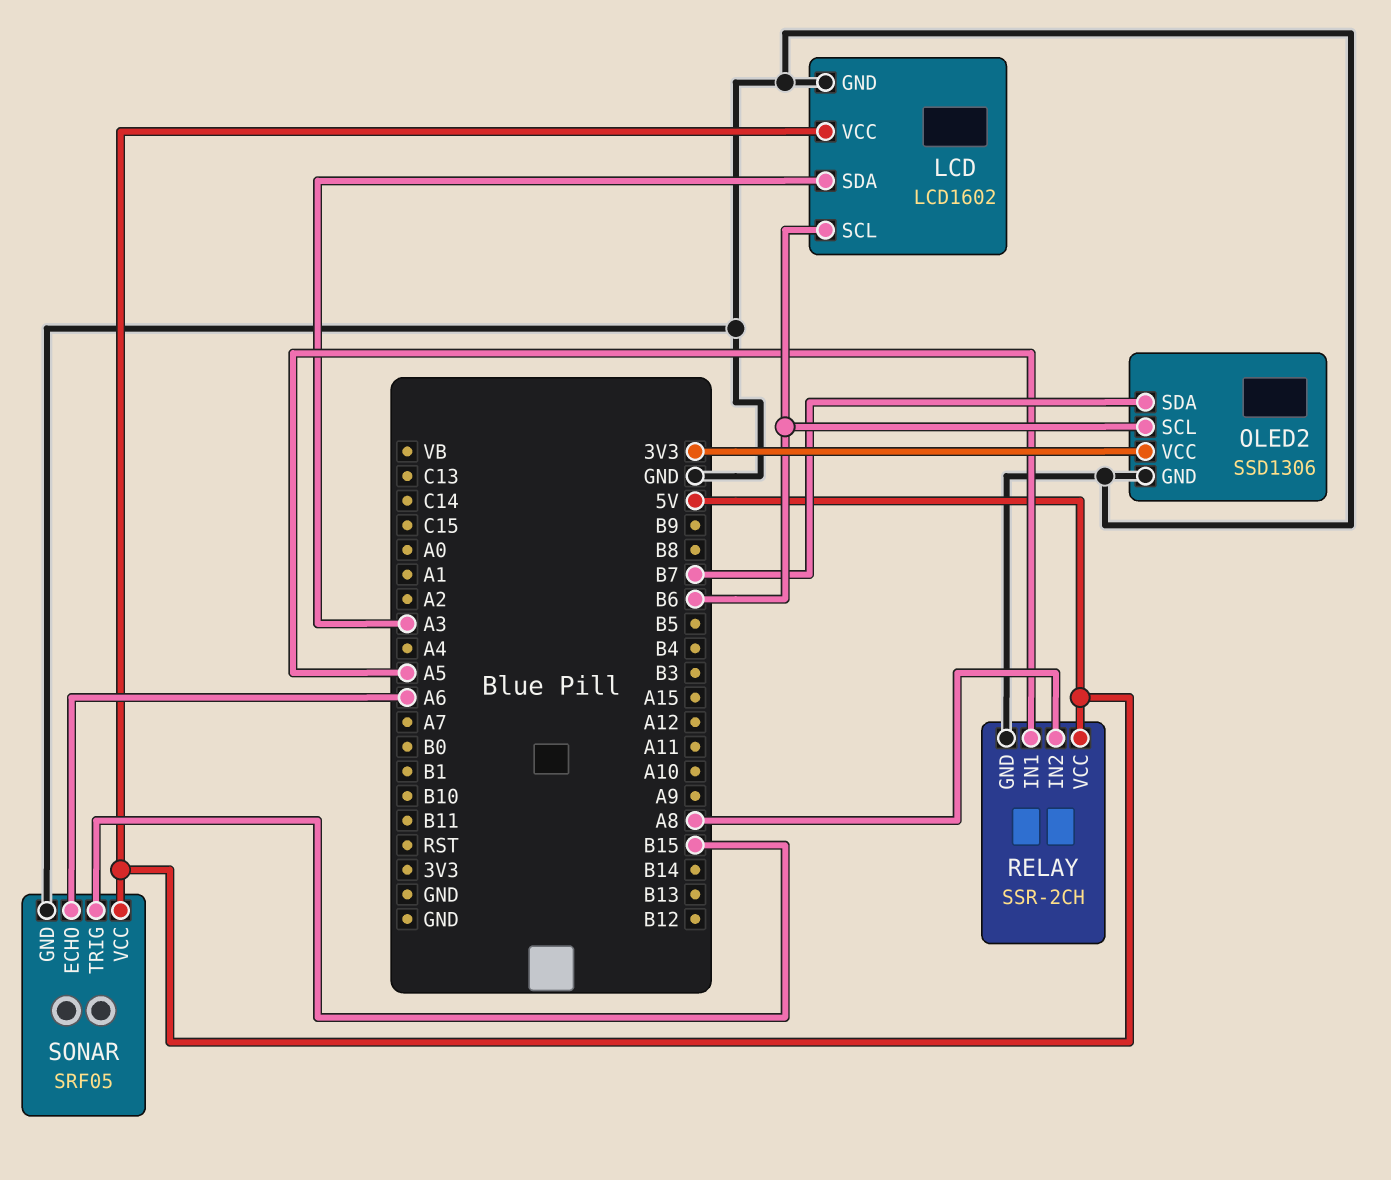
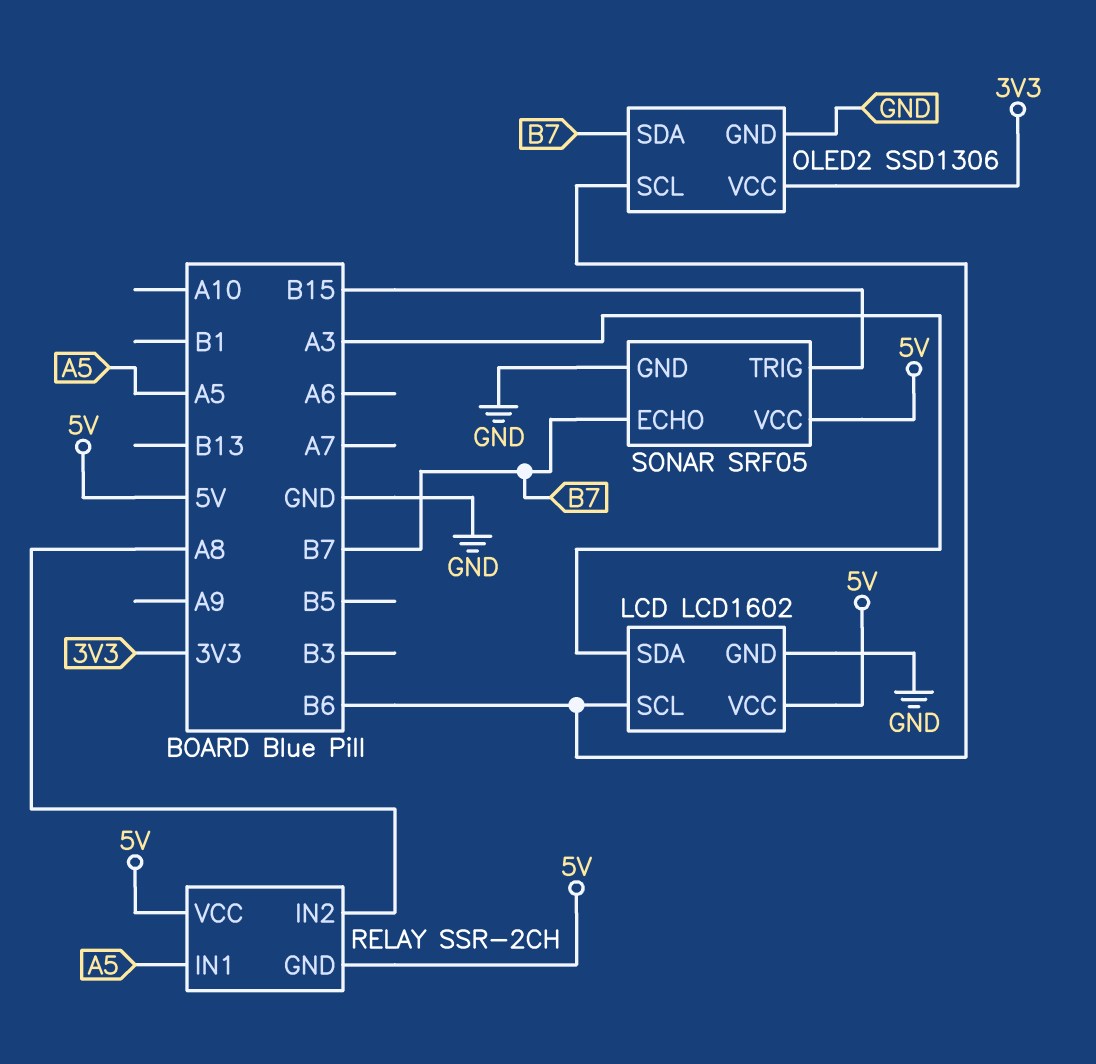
RELAY pin GND: GND -> 5V
SONAR pin ECHO: A6 -> B7

